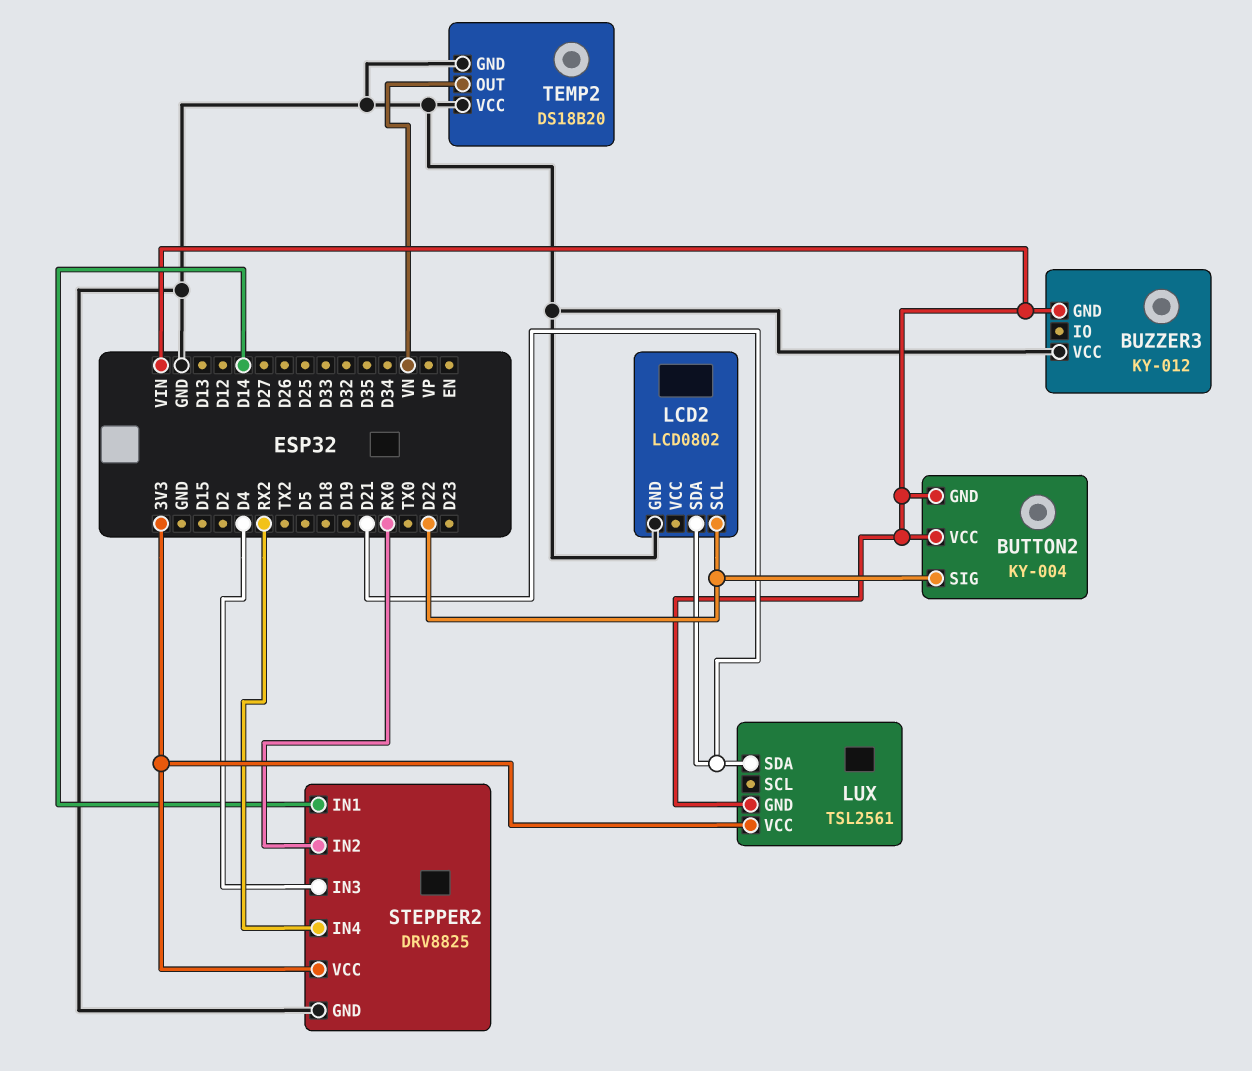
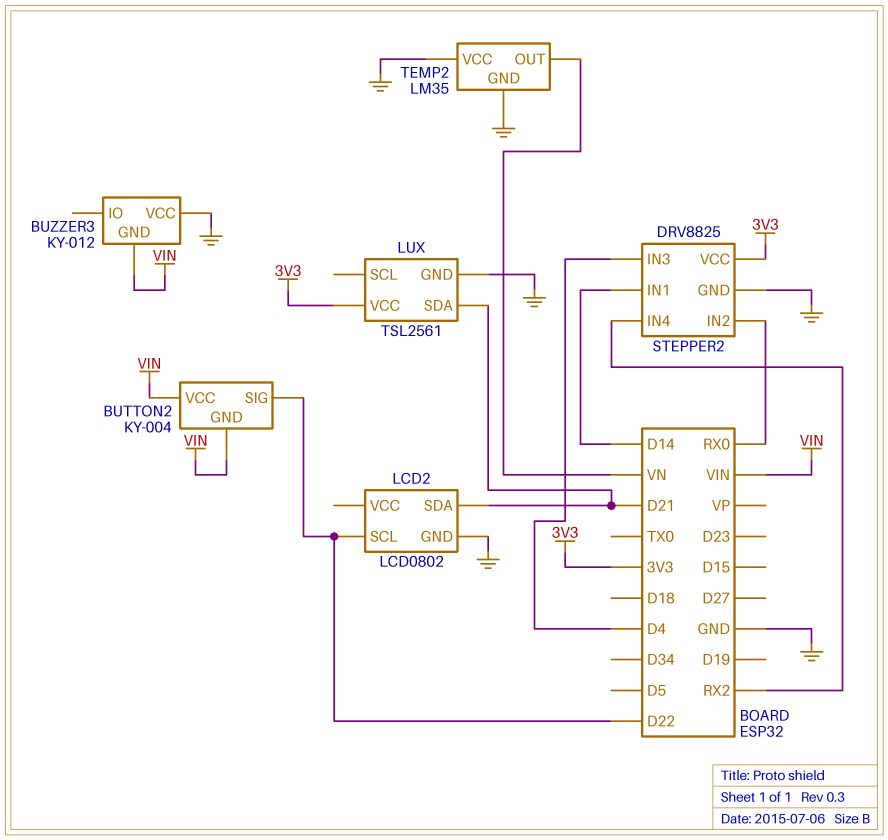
LUX pin GND: VIN -> GND
TEMP2: DS18B20 -> LM35

